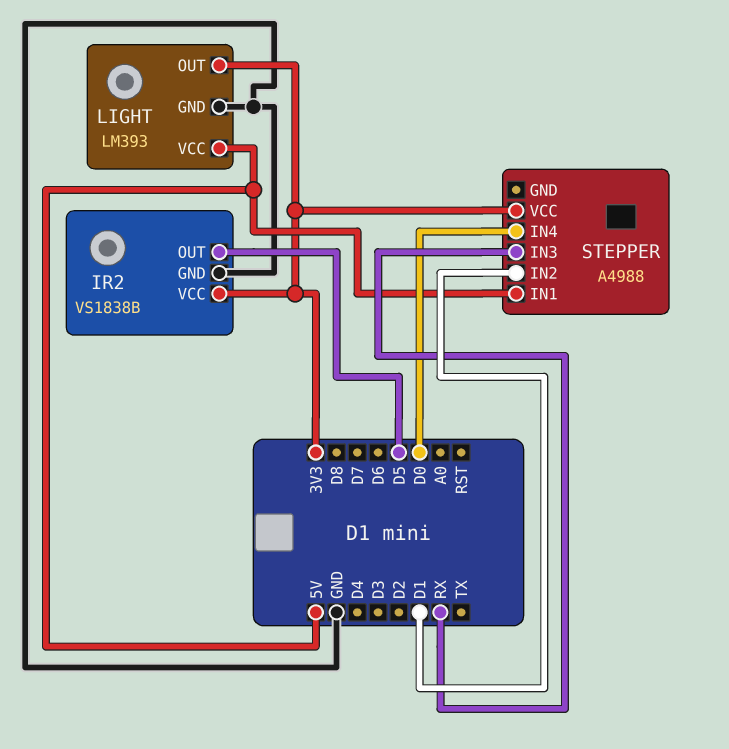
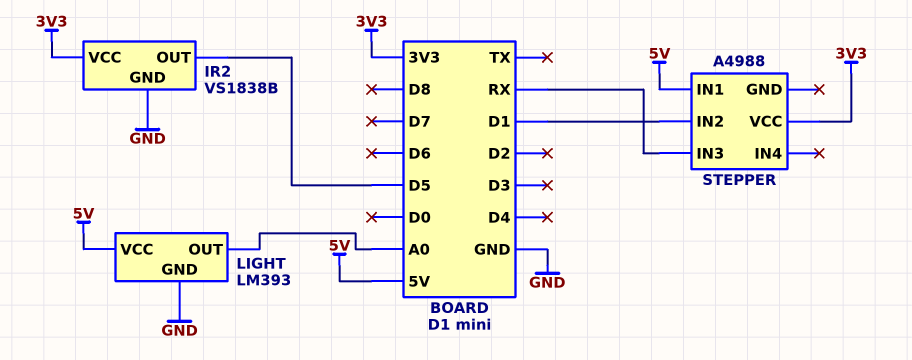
LIGHT pin OUT: 3V3 -> A0
STEPPER pin IN4: D0 -> none

